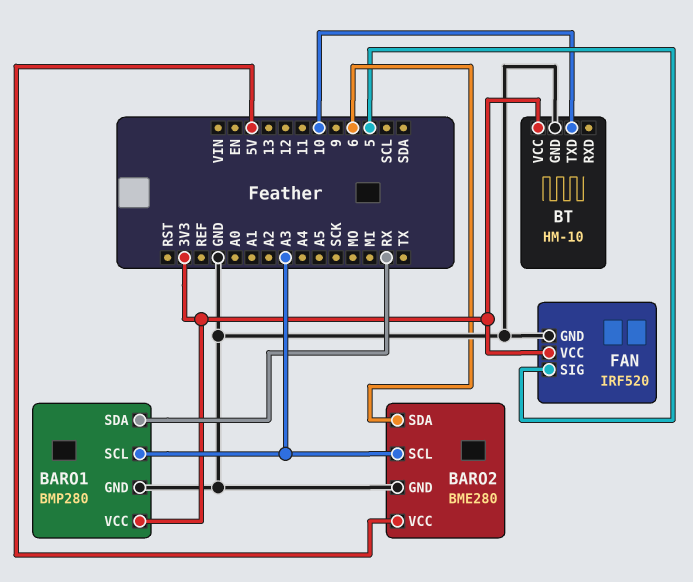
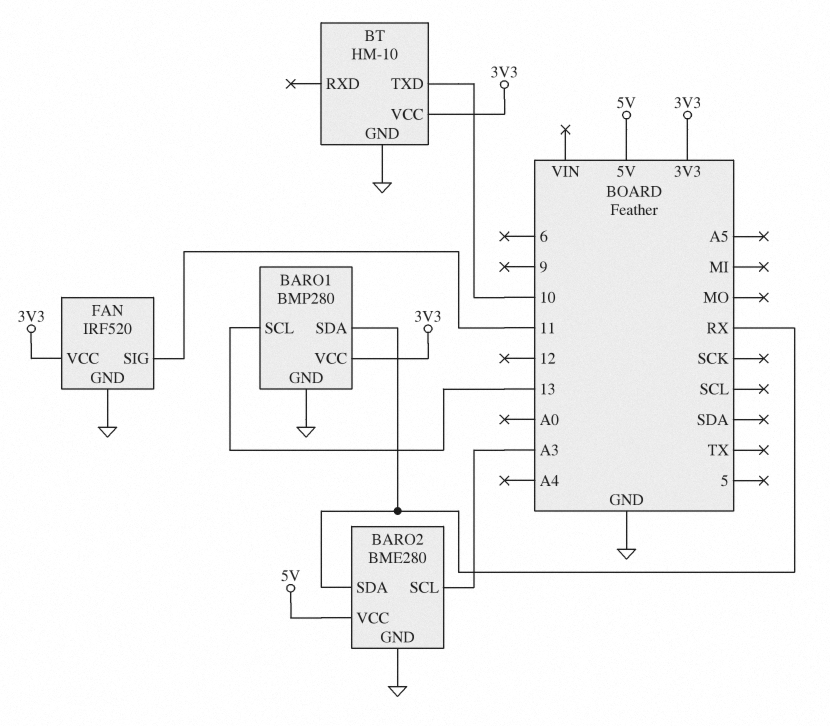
BARO1 pin SCL: A3 -> 13
BARO2 pin SDA: 6 -> RX
FAN pin SIG: 5 -> 11

